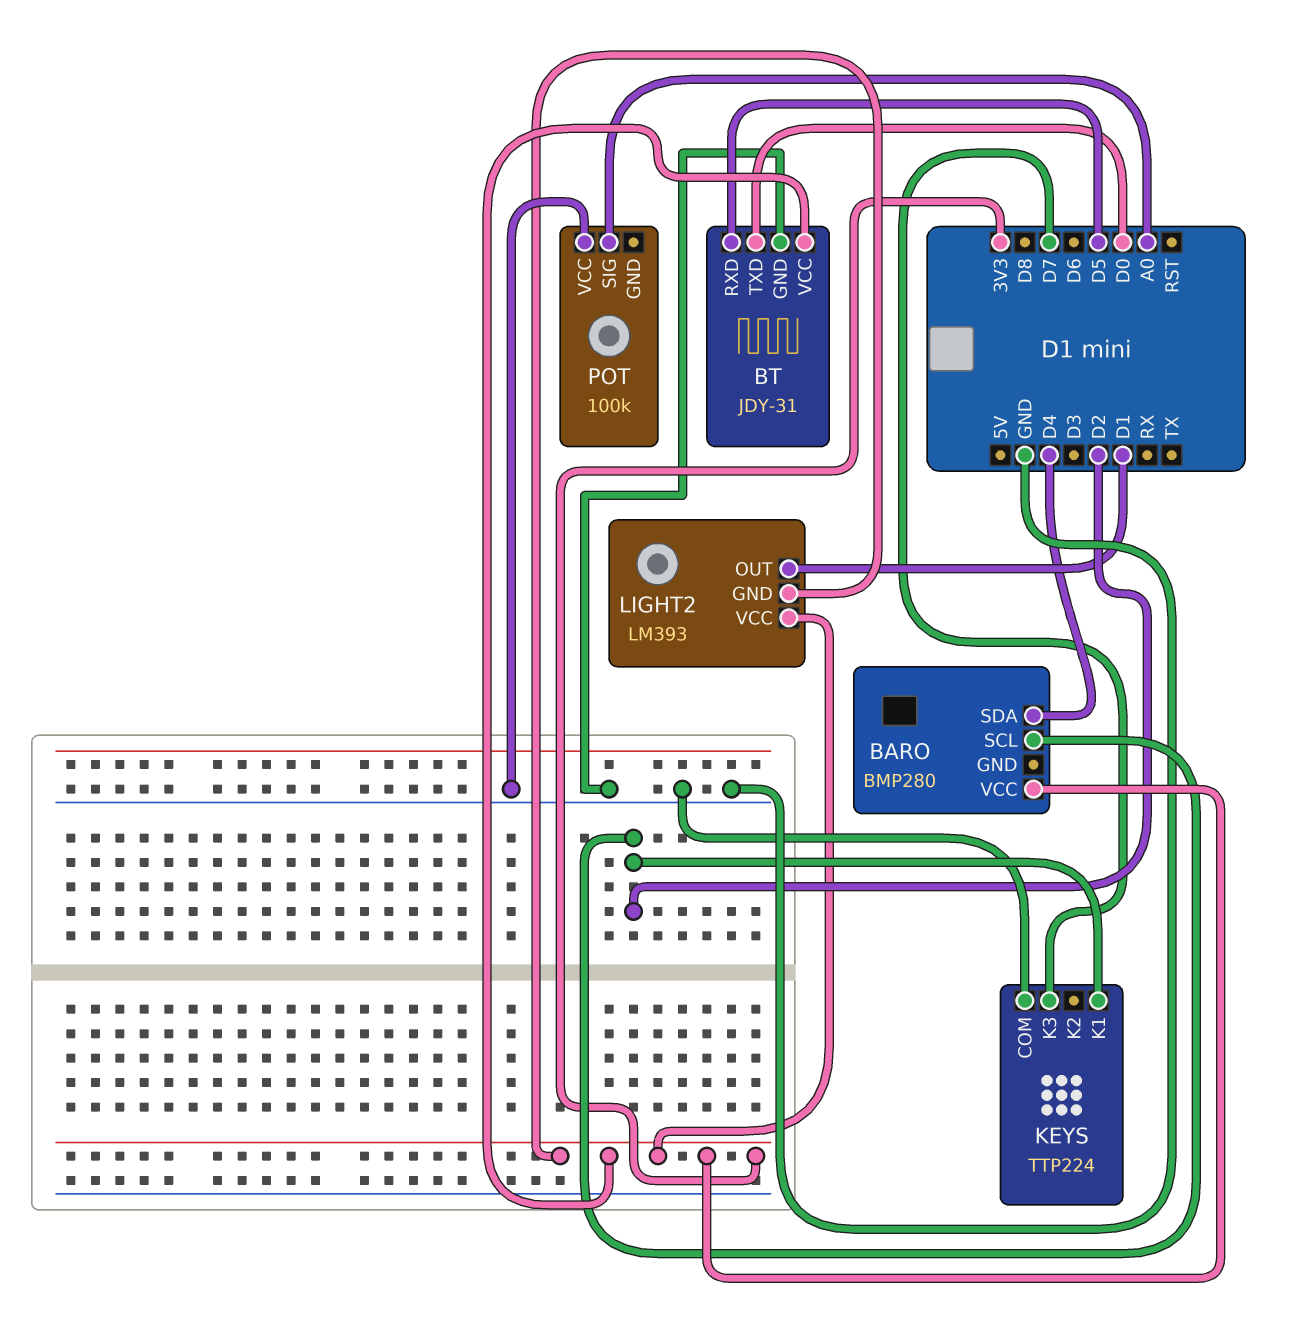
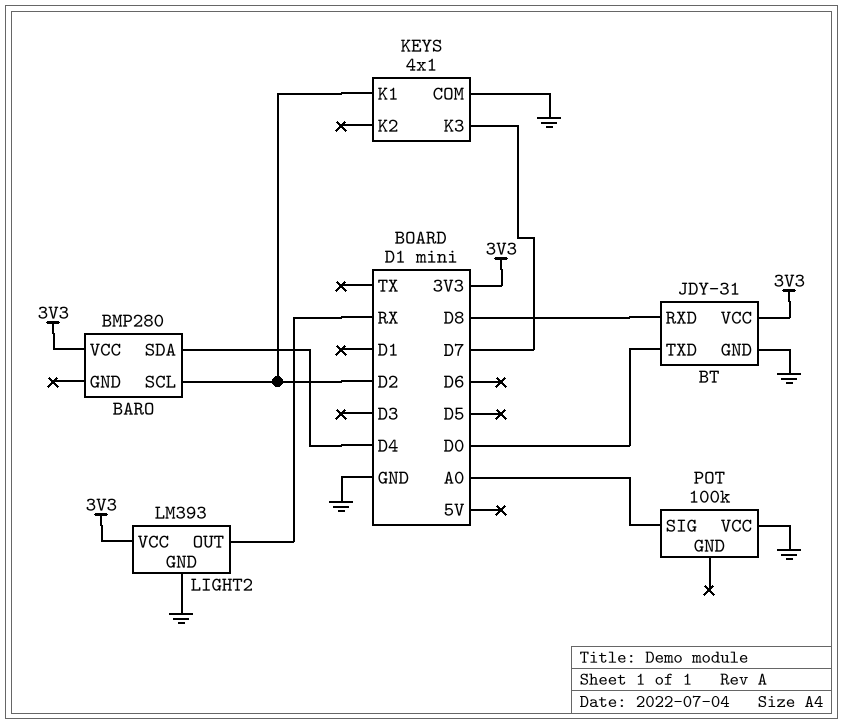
BT pin RXD: D5 -> D8
KEYS: TTP224 -> 4x1
LIGHT2 pin GND: 3V3 -> GND
LIGHT2 pin OUT: D1 -> RX

